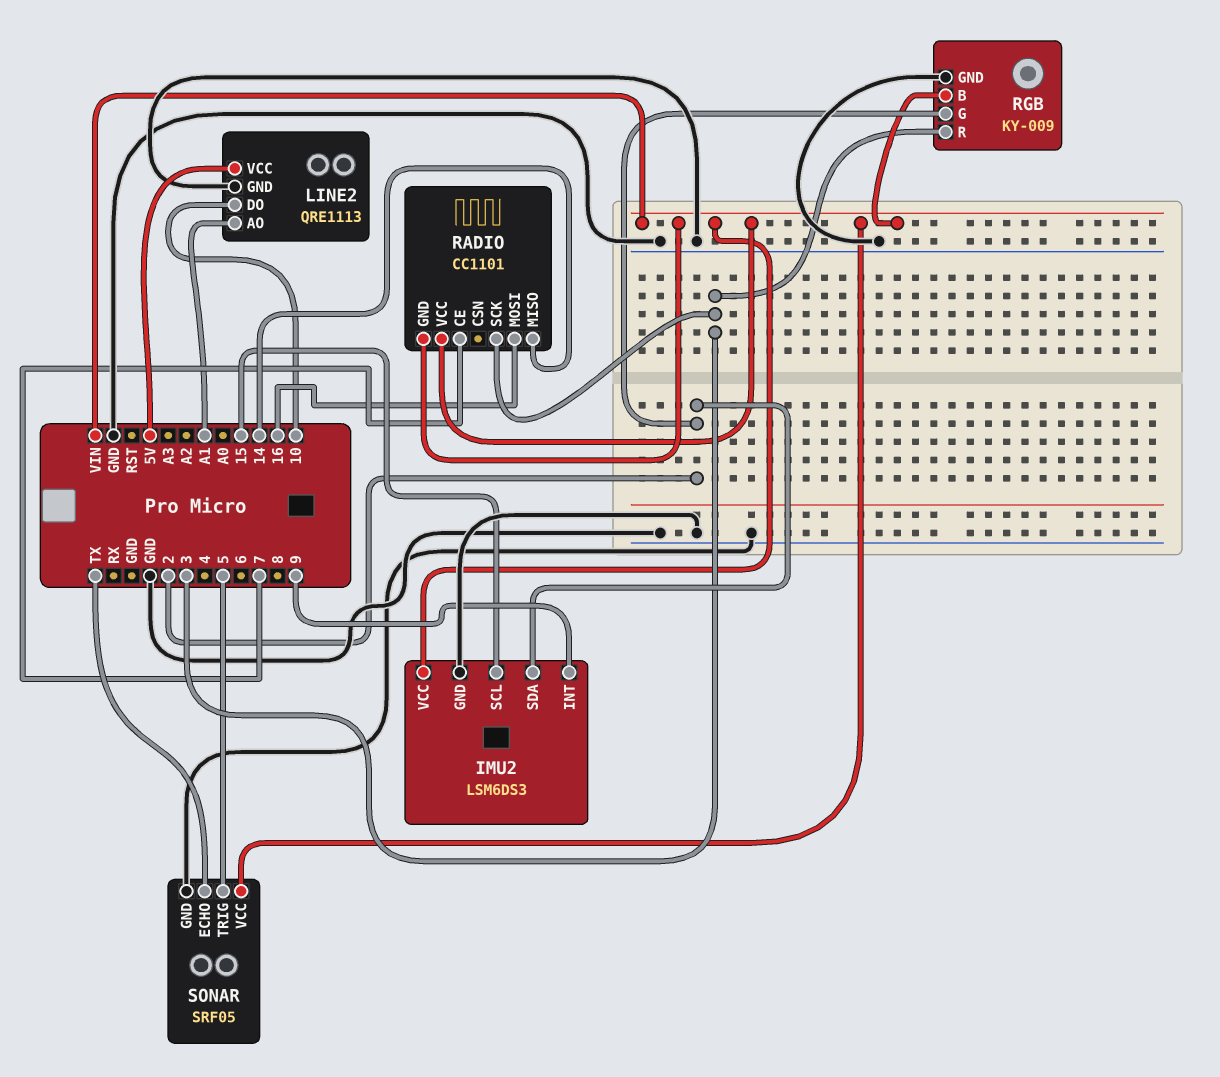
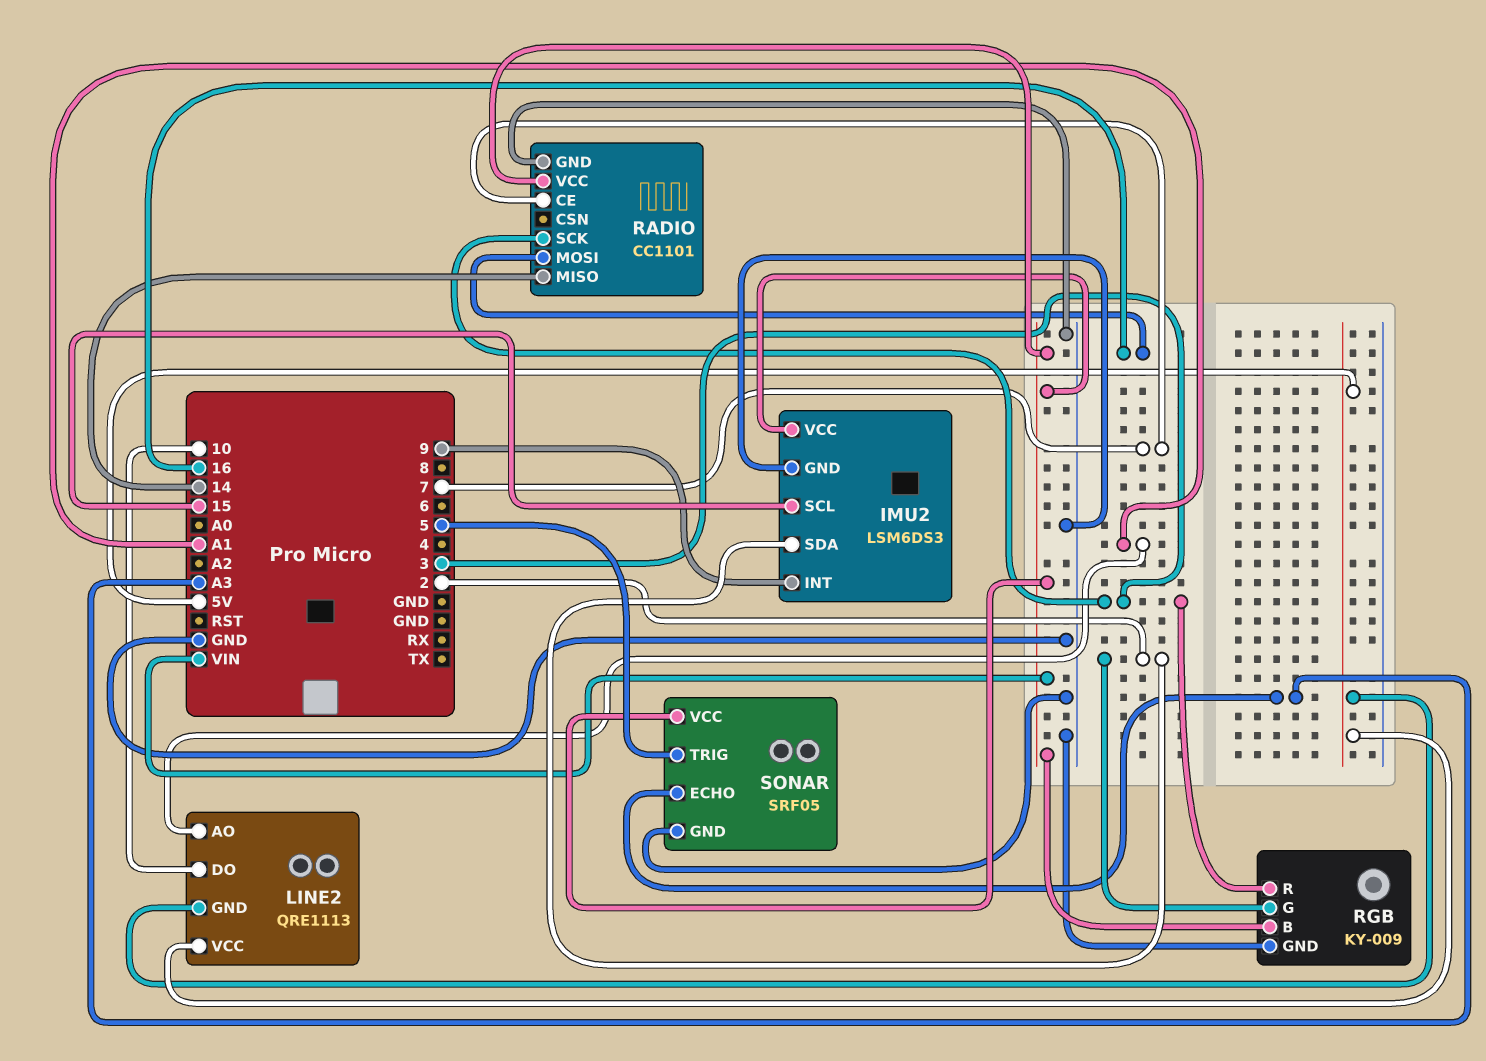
LINE2 pin GND: GND -> 5V
RADIO pin GND: VIN -> GND
SONAR pin ECHO: TX -> A3

